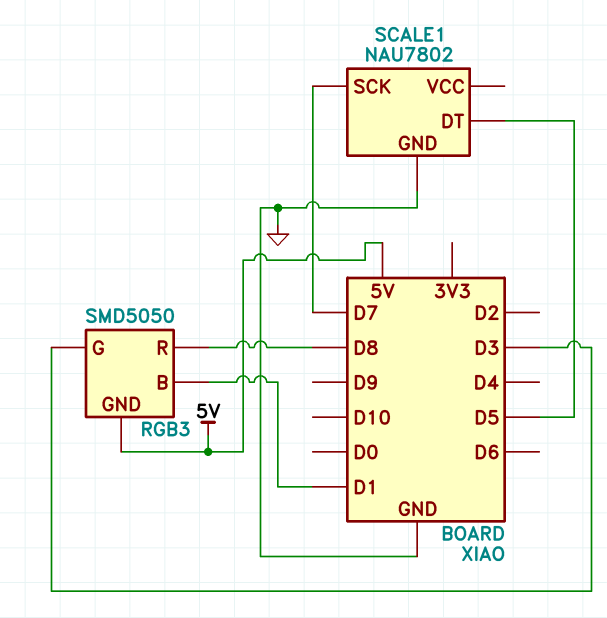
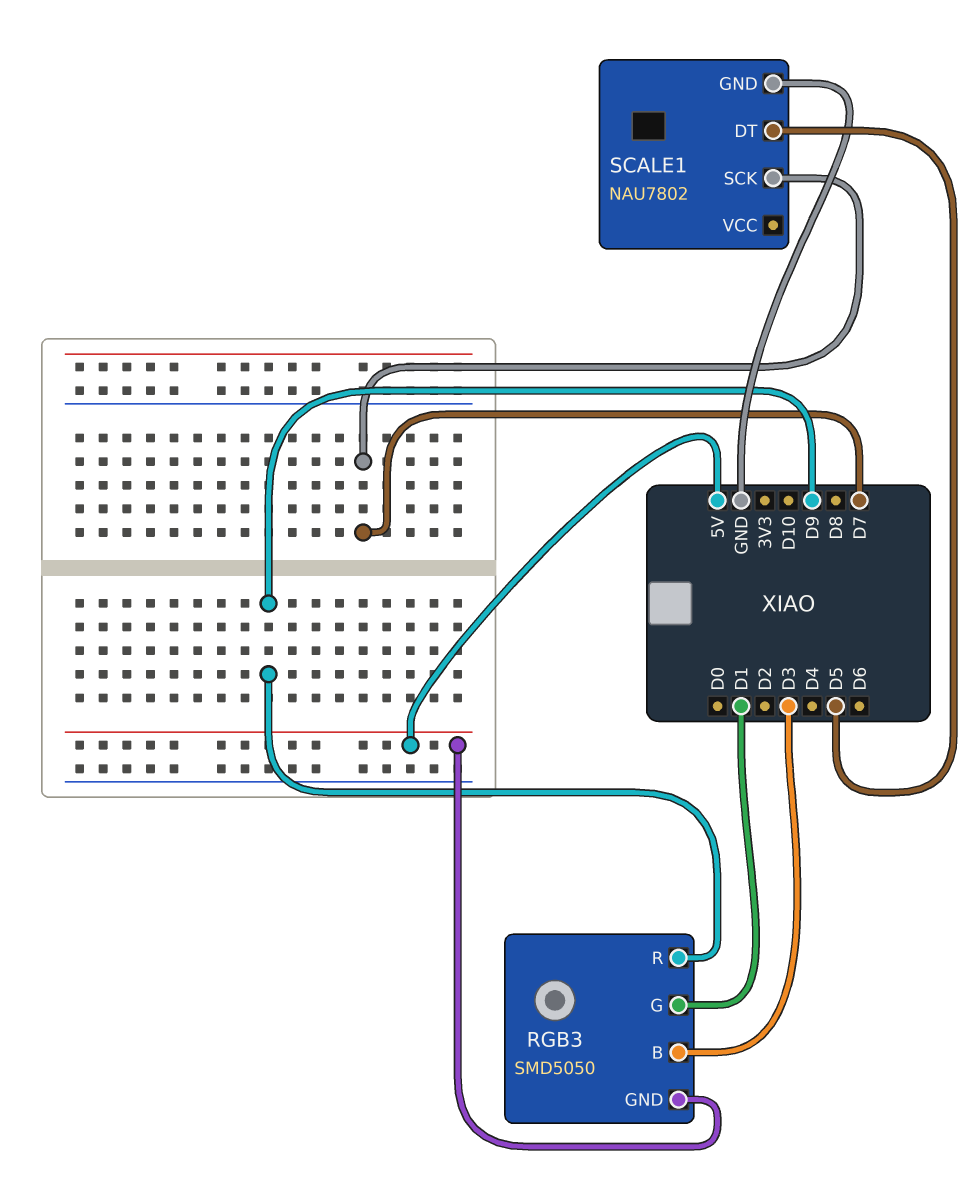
RGB3 pin B: D1 -> D3
RGB3 pin G: D3 -> D1
RGB3 pin R: D8 -> D9

